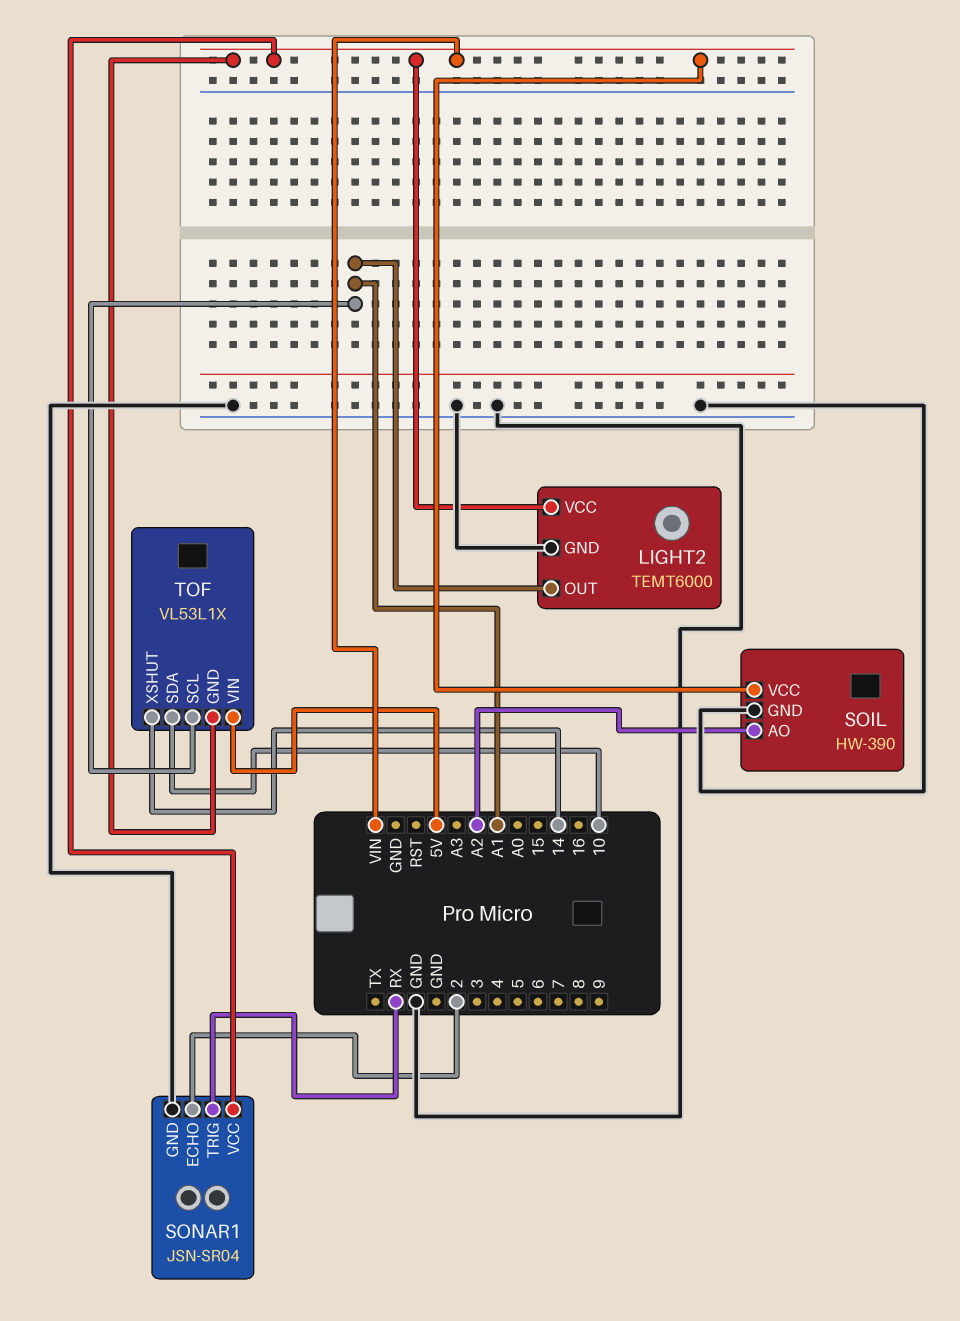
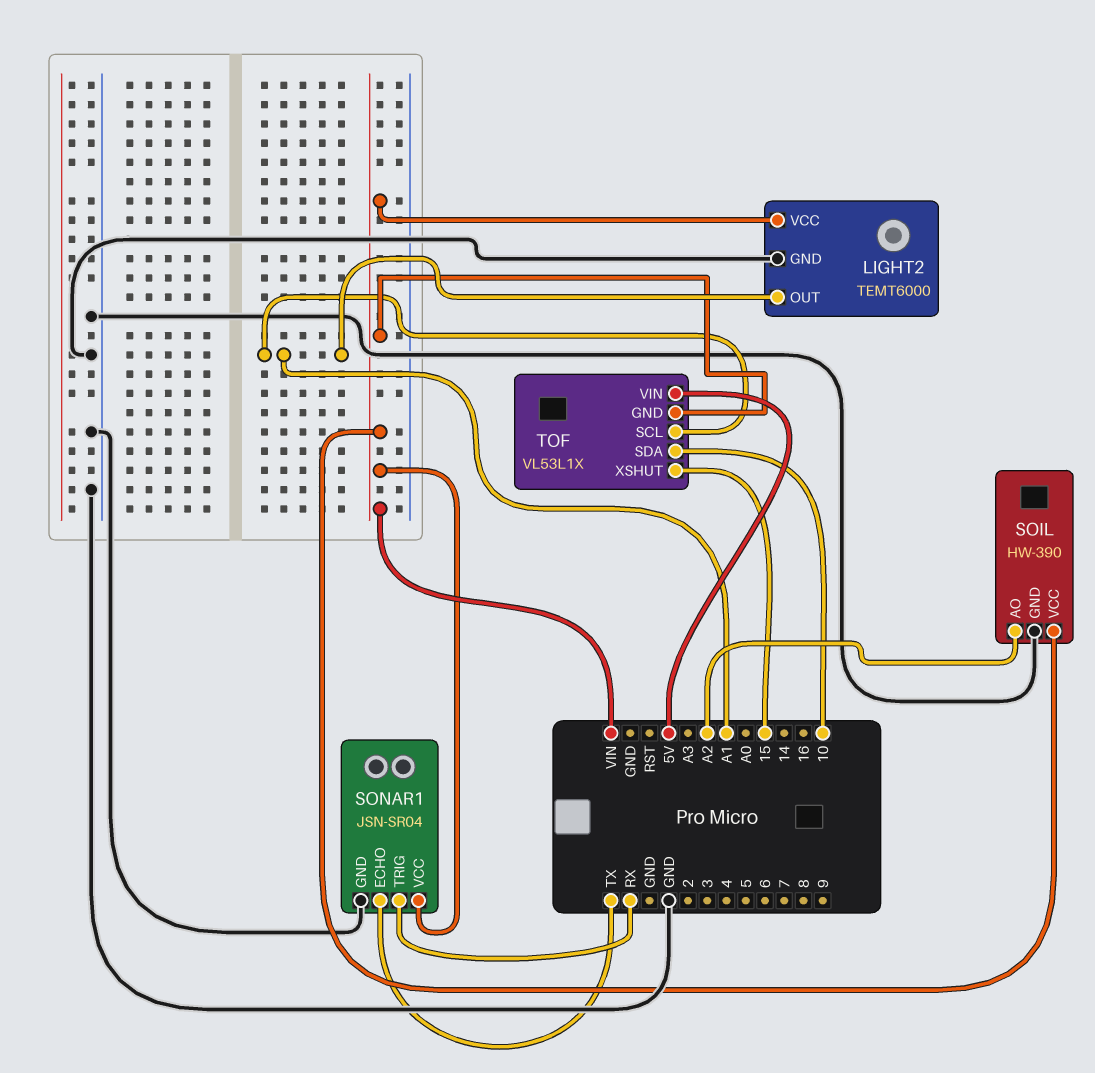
SONAR1 pin ECHO: 2 -> TX
TOF pin XSHUT: 14 -> 15

